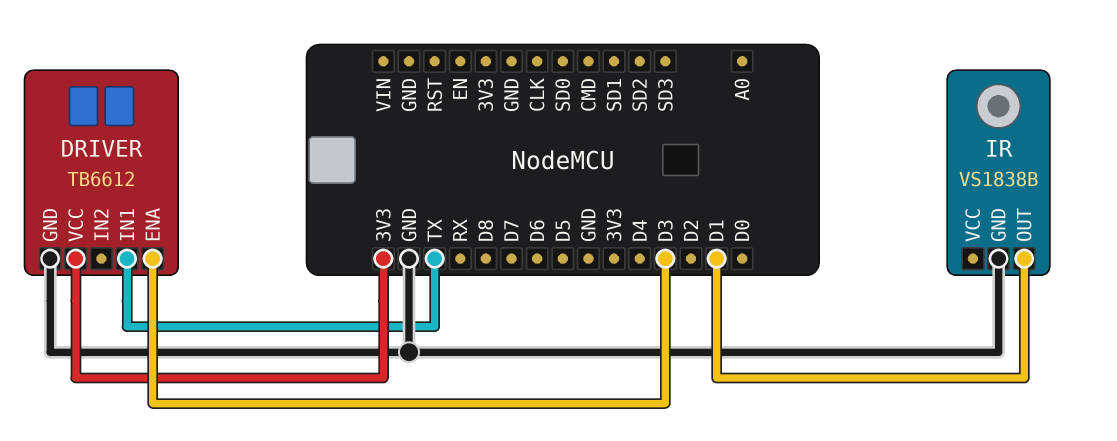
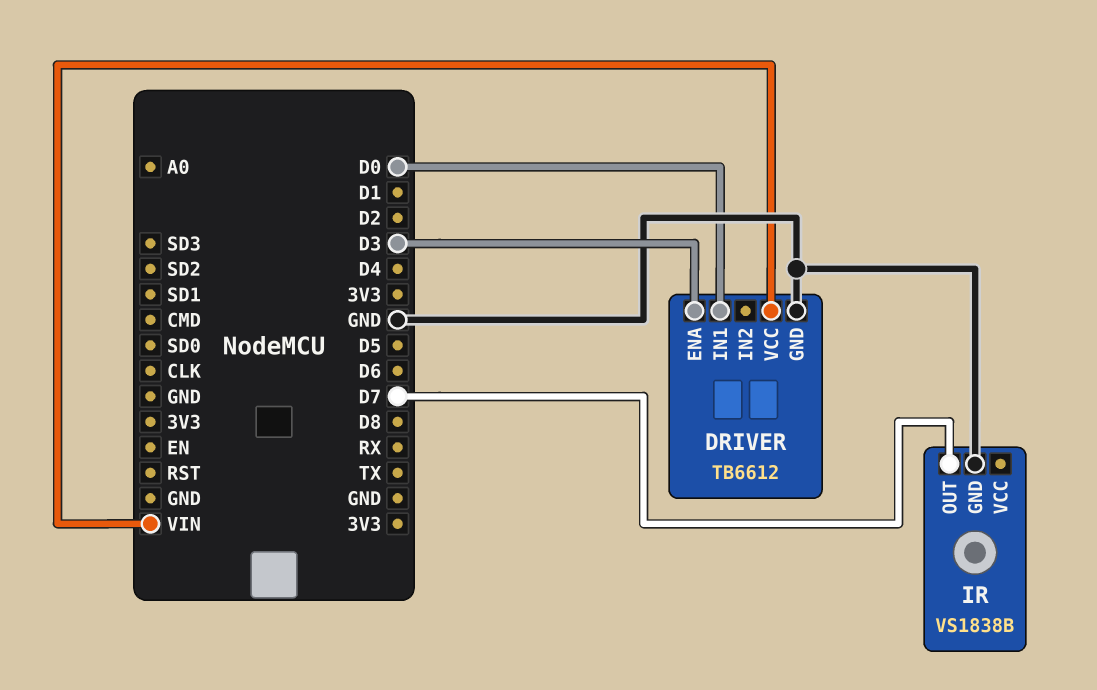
DRIVER pin IN1: TX -> D0
DRIVER pin VCC: 3V3 -> VIN
IR pin OUT: D1 -> D7

